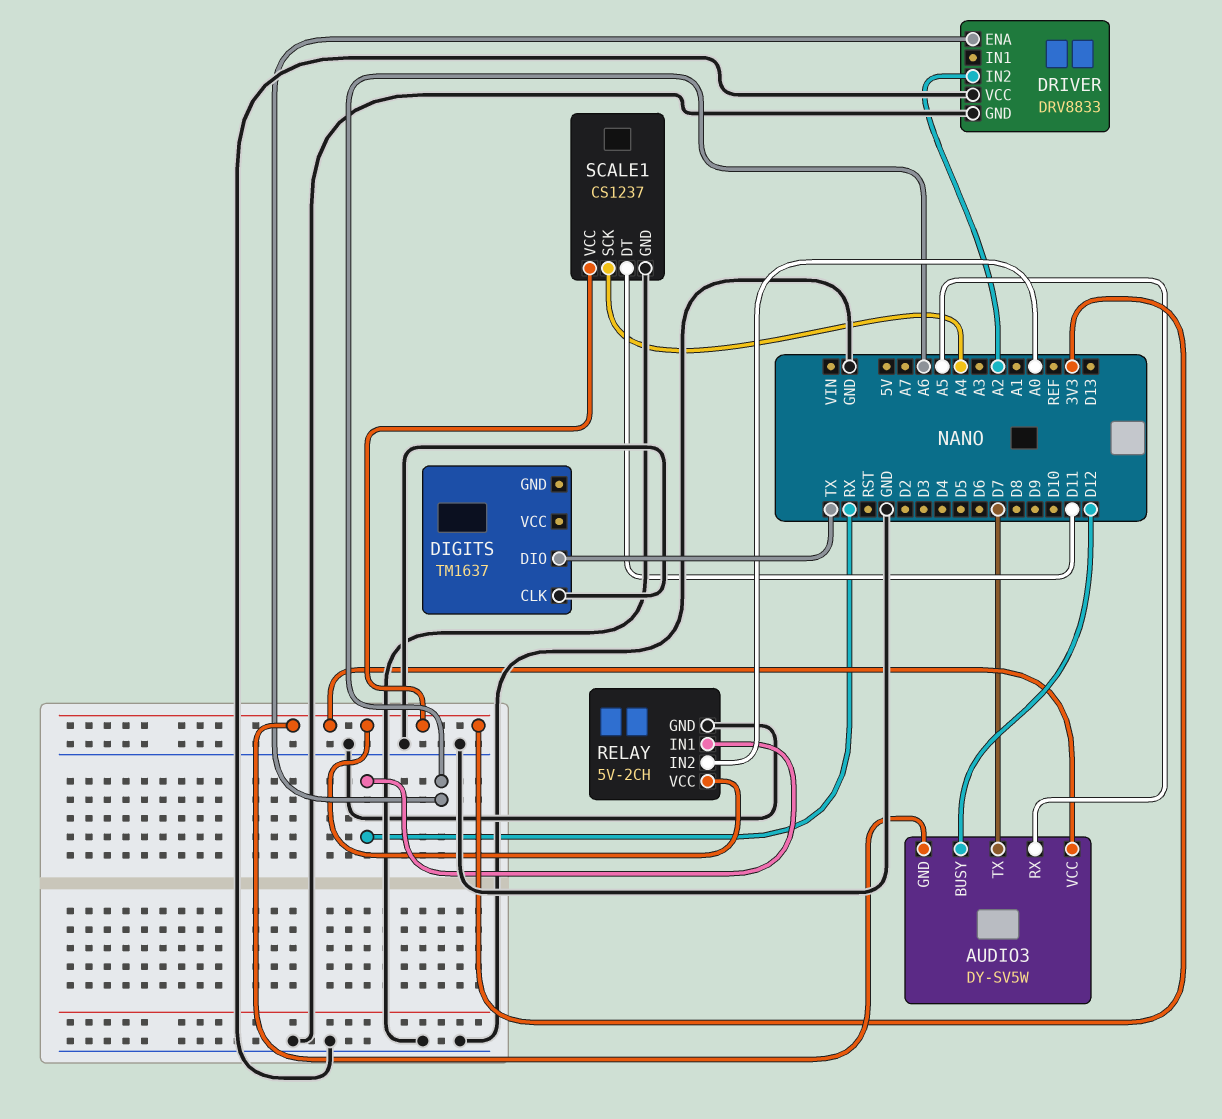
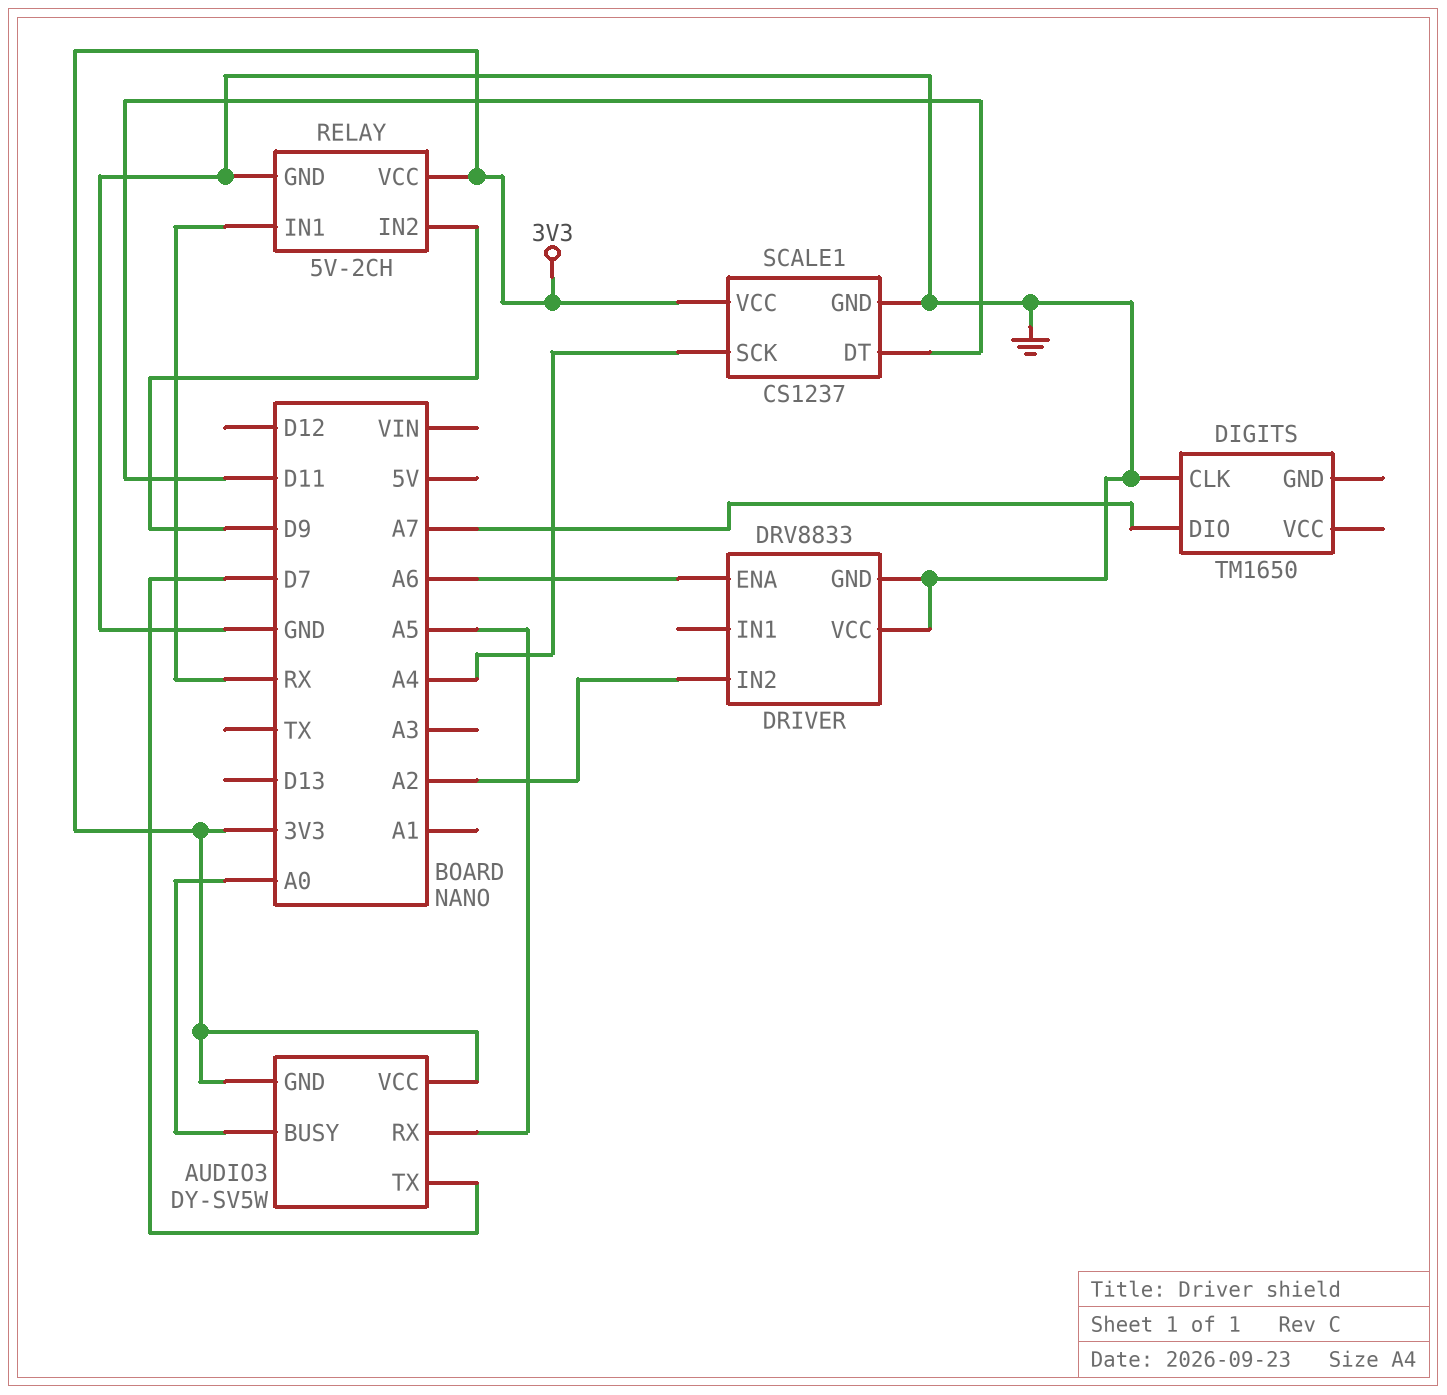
AUDIO3 pin BUSY: D12 -> A0
DIGITS: TM1637 -> TM1650
DIGITS pin DIO: TX -> A7
RELAY pin IN2: A0 -> D9

